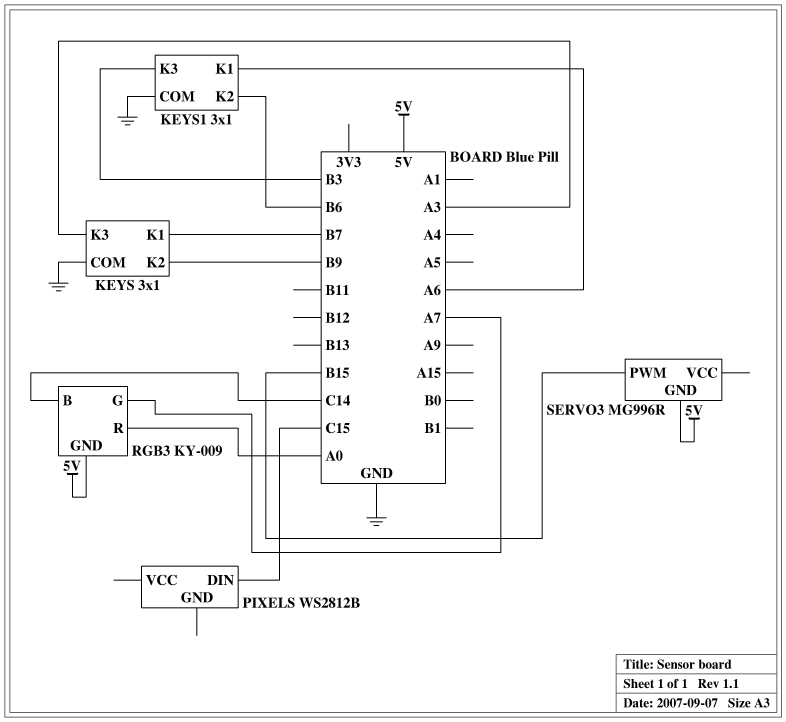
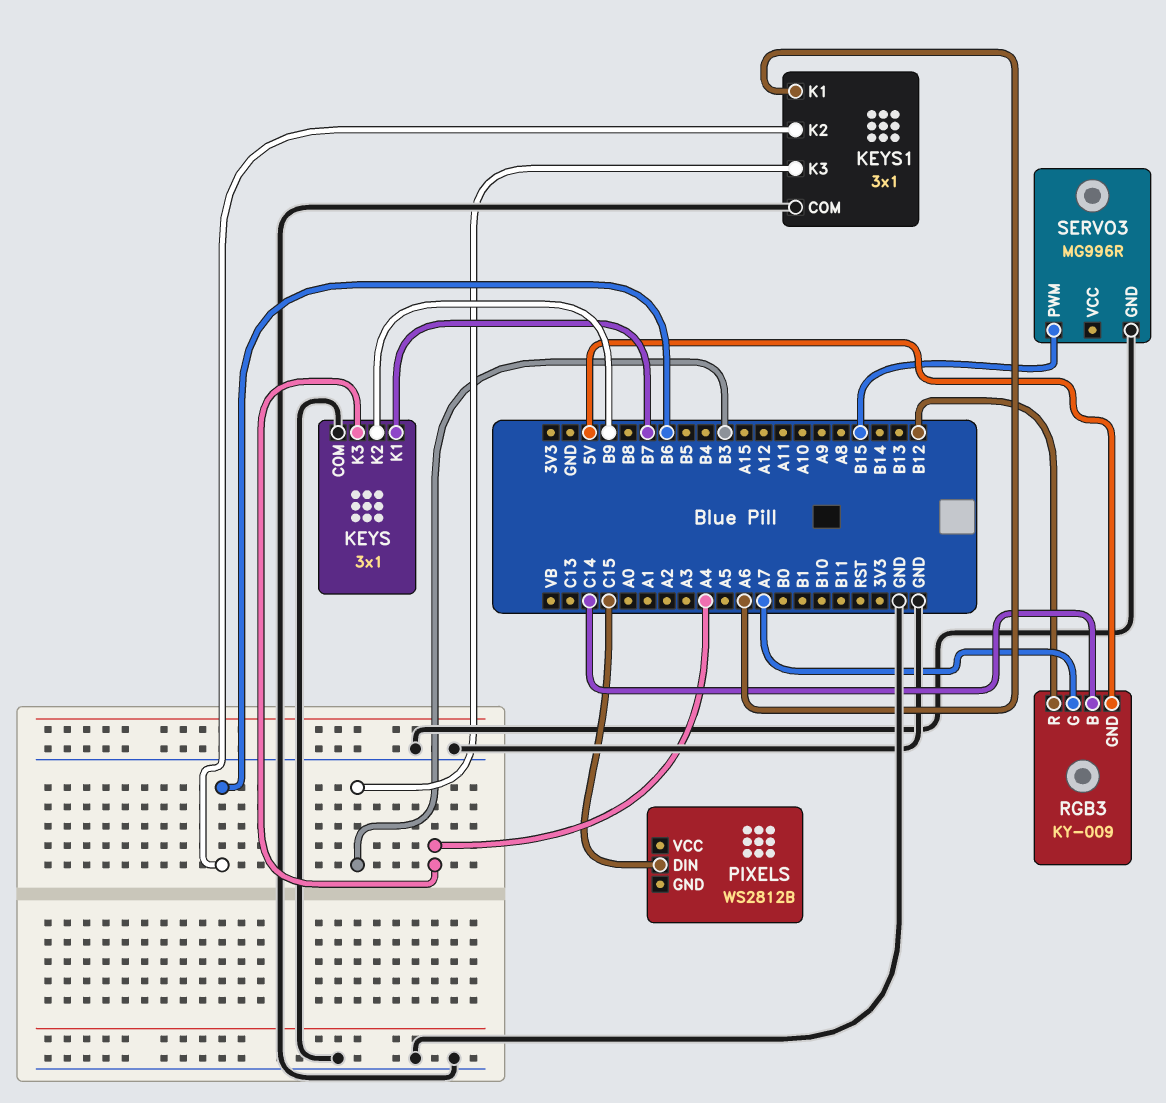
KEYS pin K3: A3 -> A4
RGB3 pin R: A0 -> B12
SERVO3 pin GND: 5V -> GND

